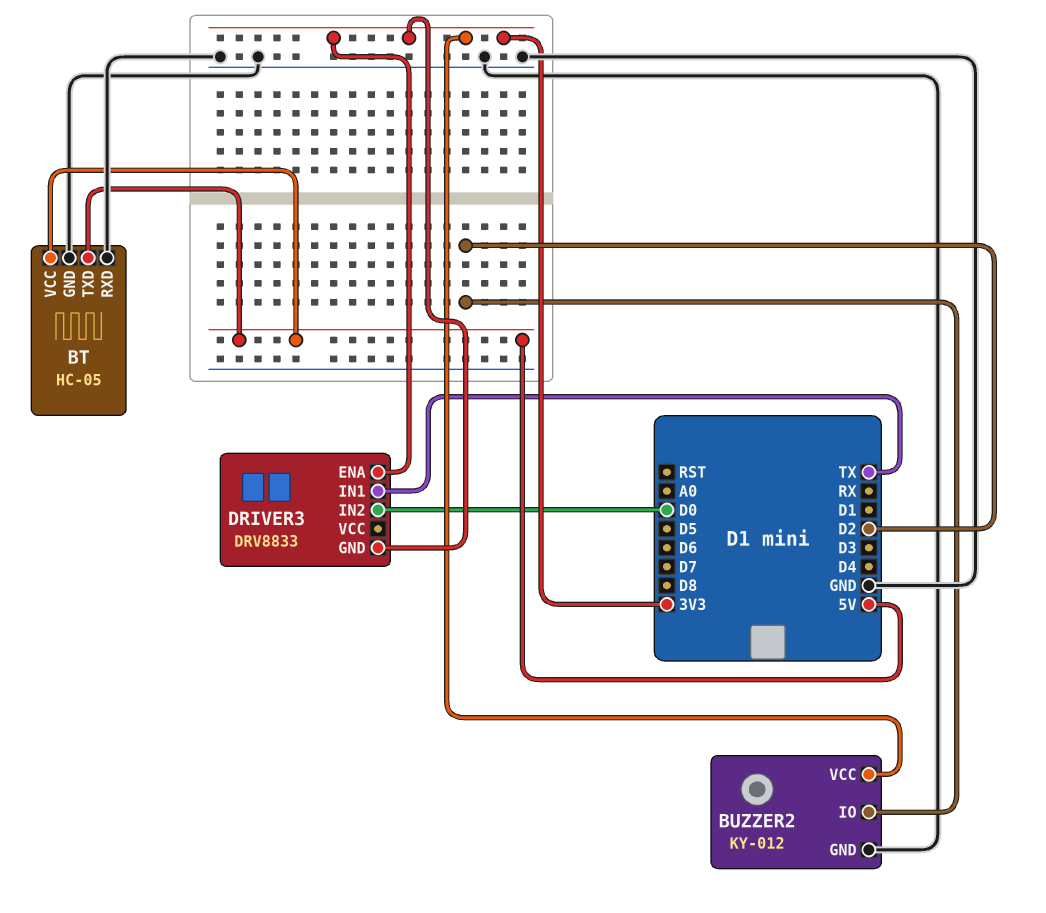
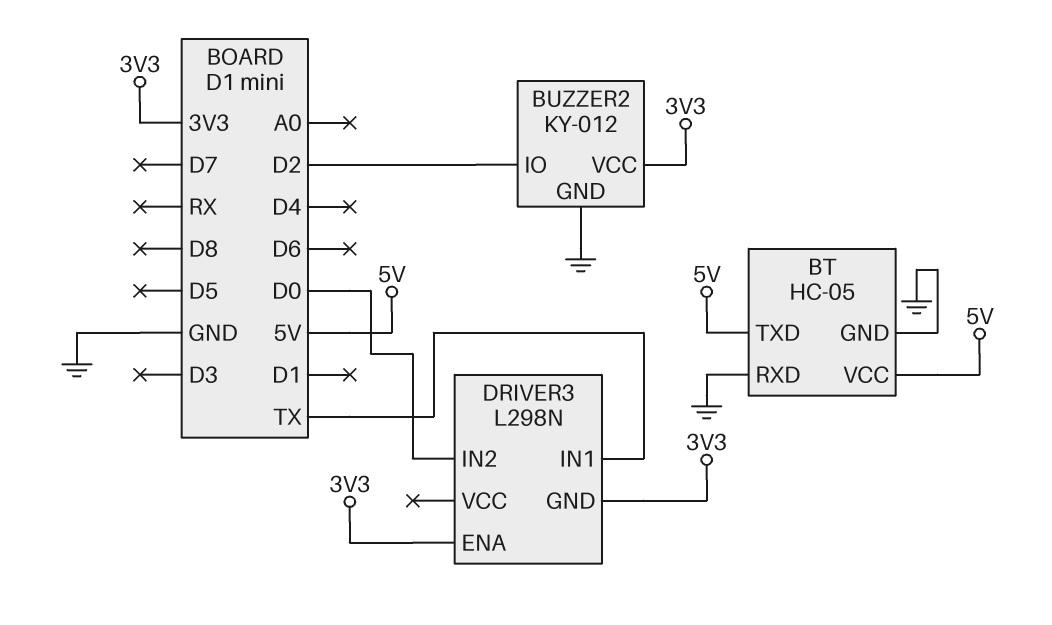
DRIVER3: DRV8833 -> L298N

